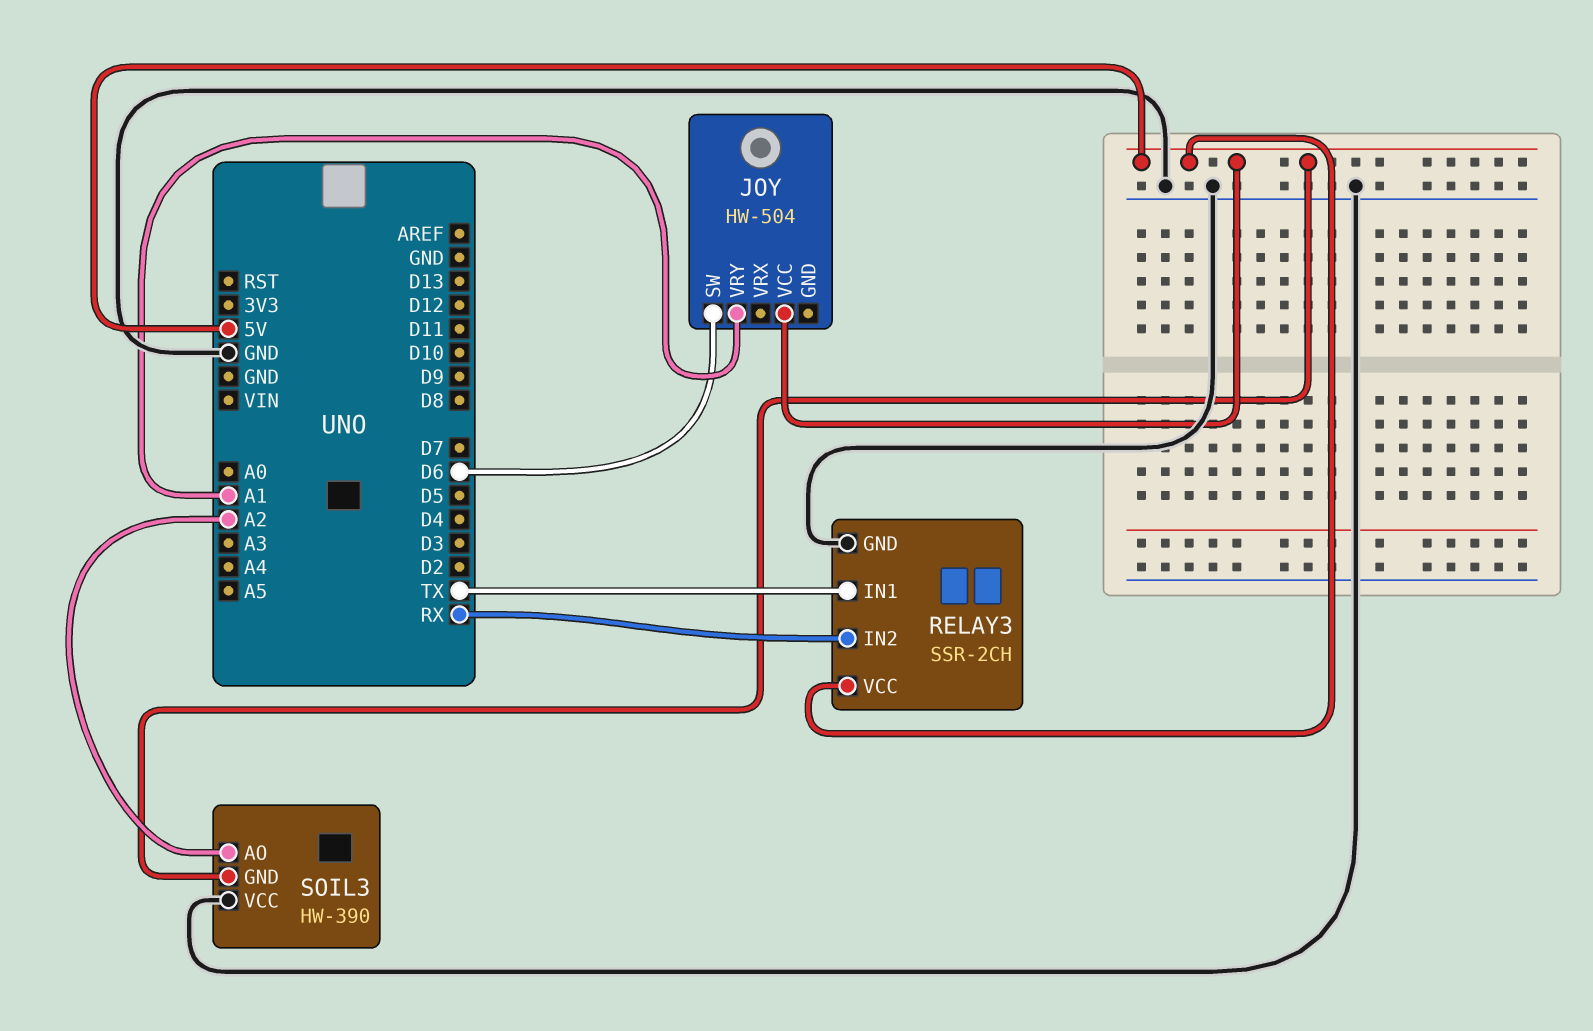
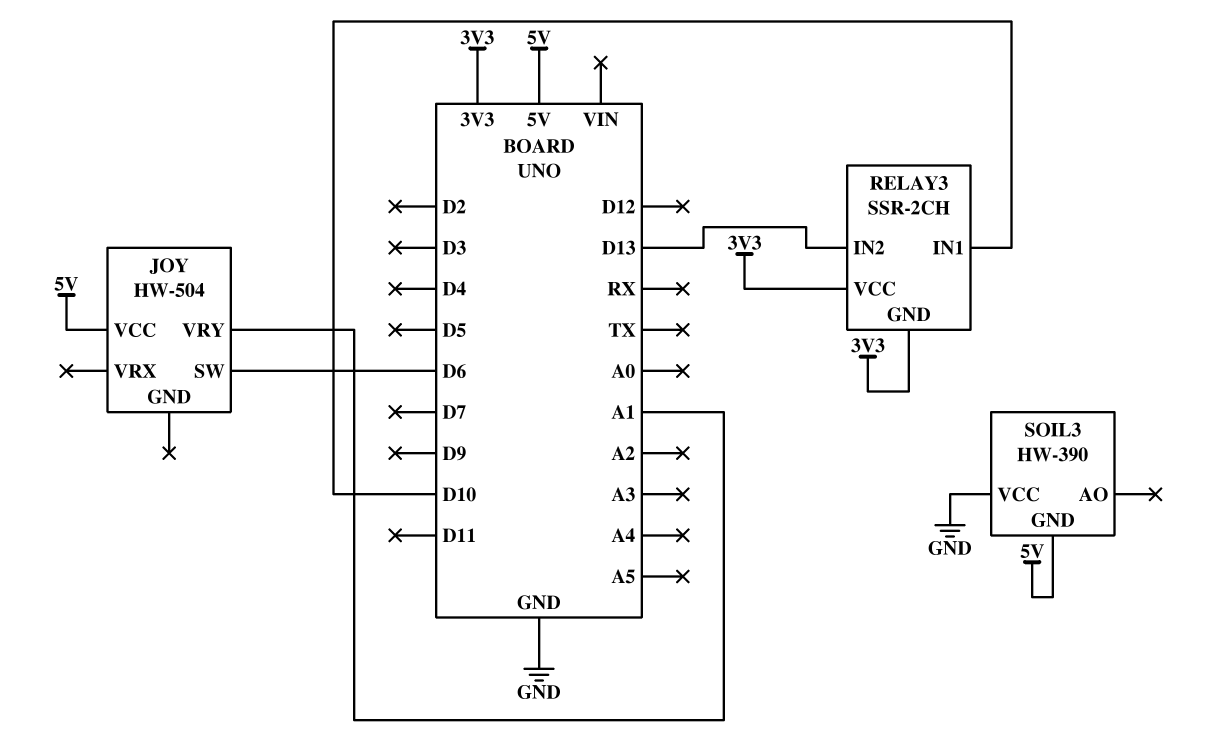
RELAY3 pin GND: GND -> 3V3
RELAY3 pin IN1: TX -> D10
RELAY3 pin IN2: RX -> D13
RELAY3 pin VCC: 5V -> 3V3
SOIL3 pin AO: A2 -> none

